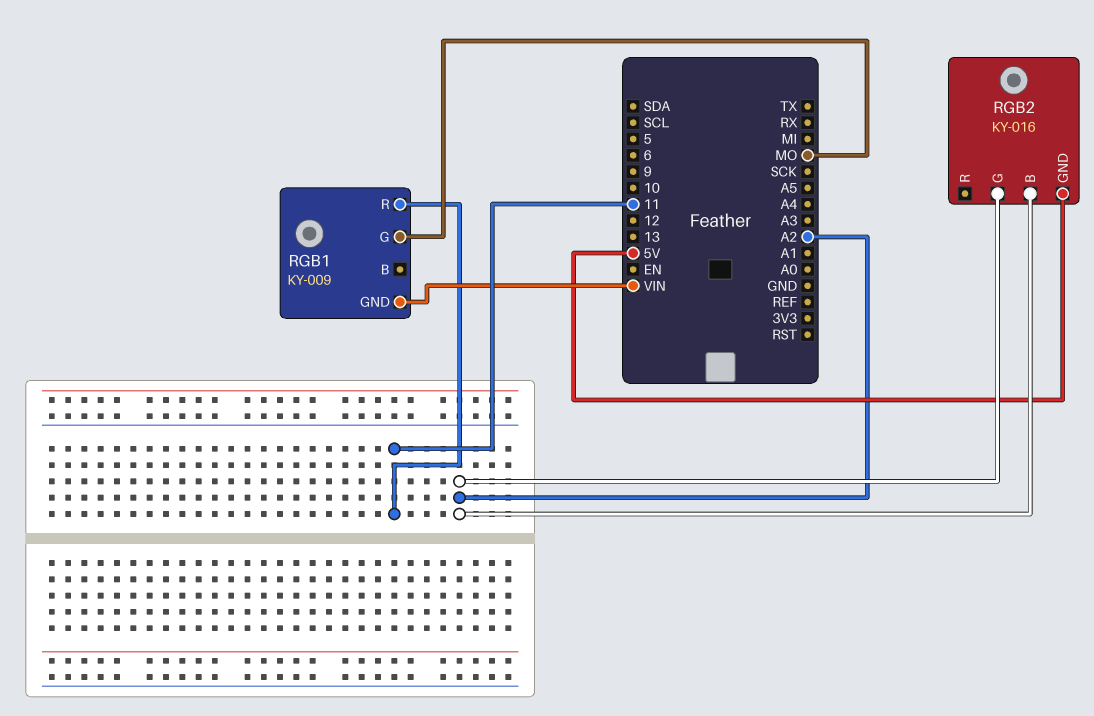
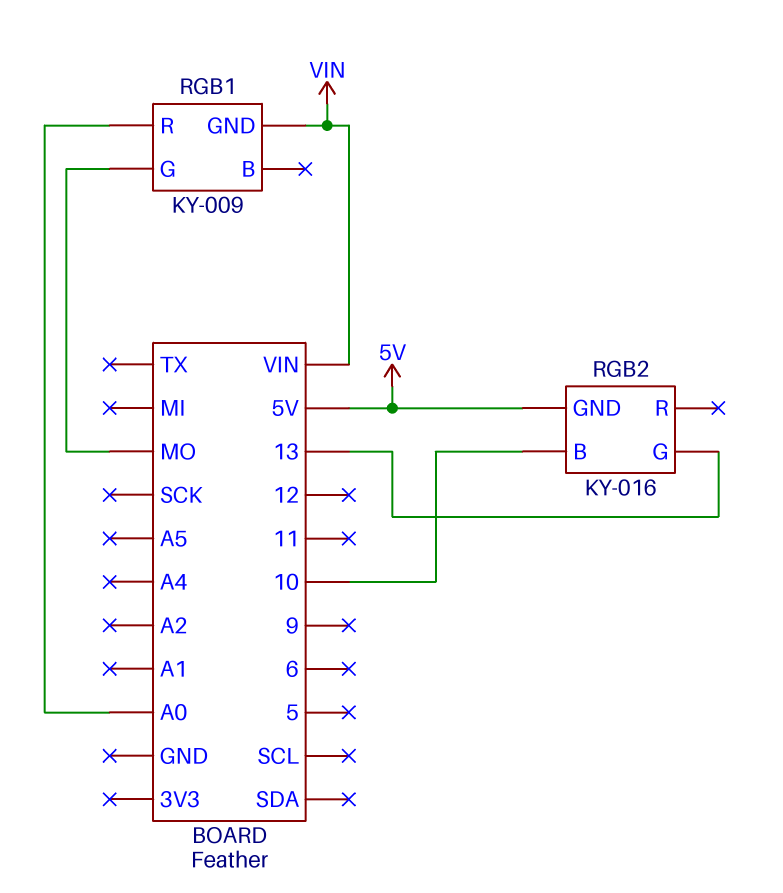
RGB1 pin R: 11 -> A0
RGB2 pin B: A2 -> 10
RGB2 pin G: A2 -> 13

